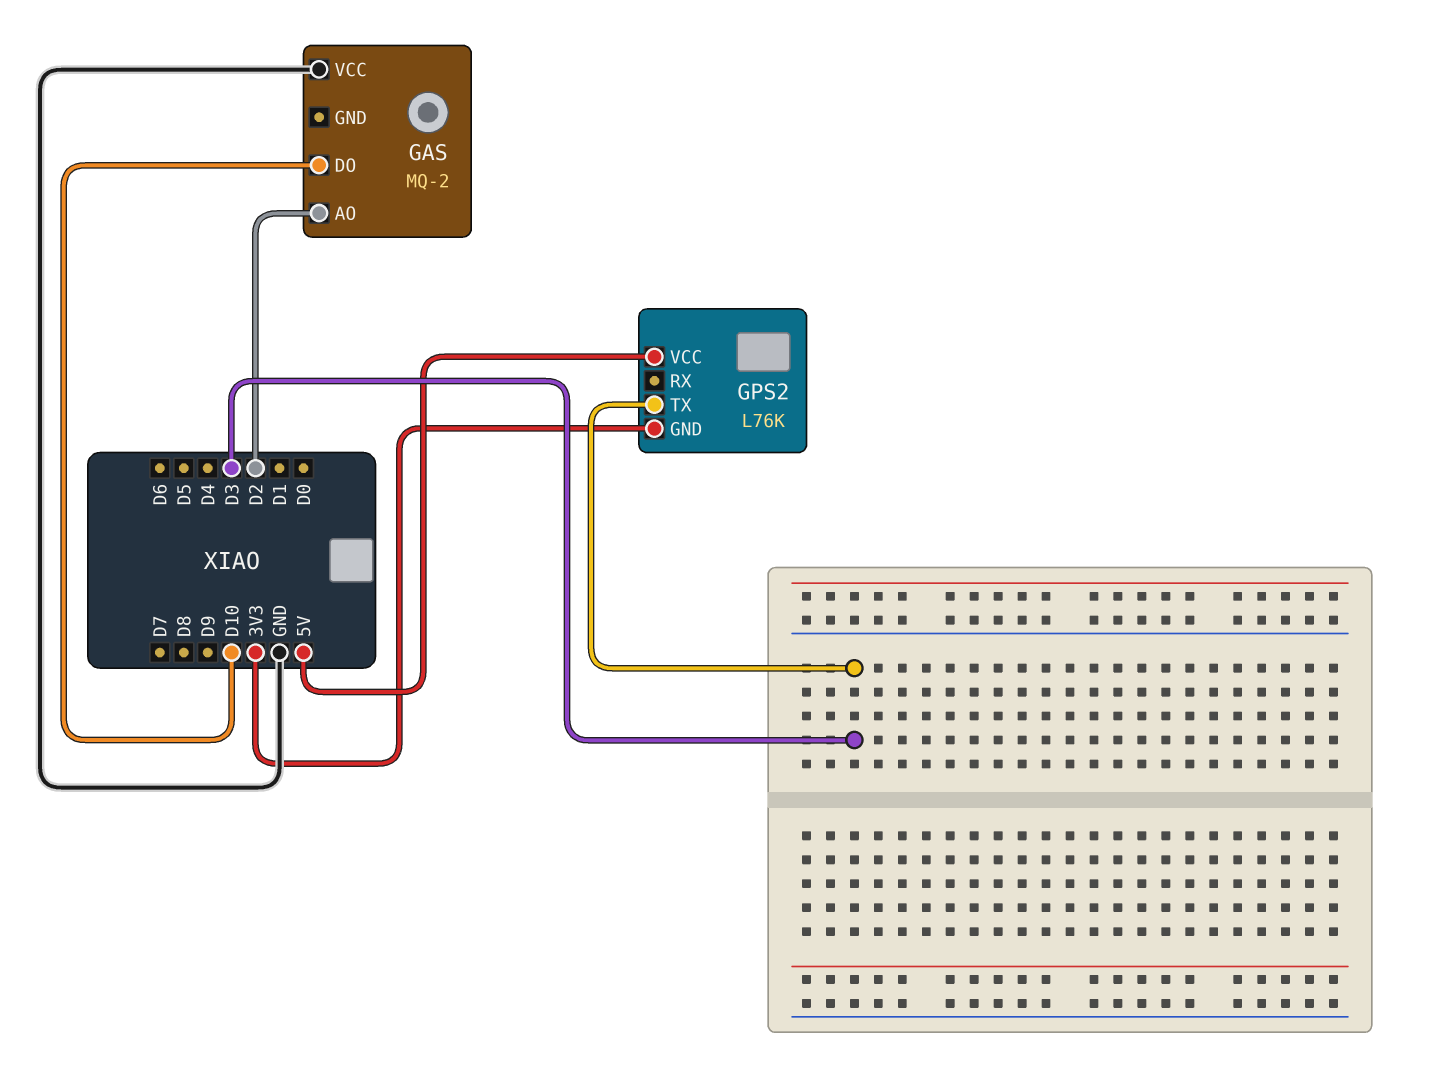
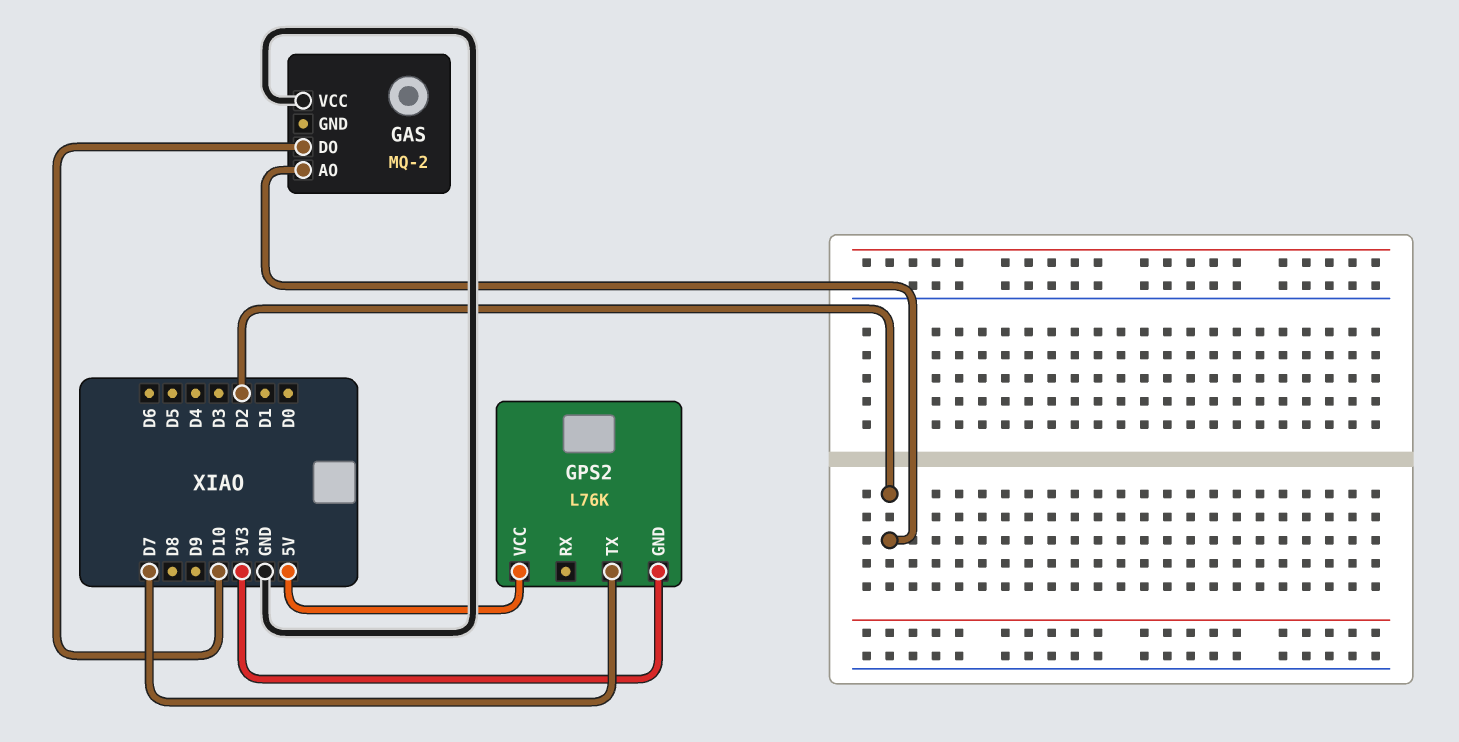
GPS2 pin TX: D3 -> D7

